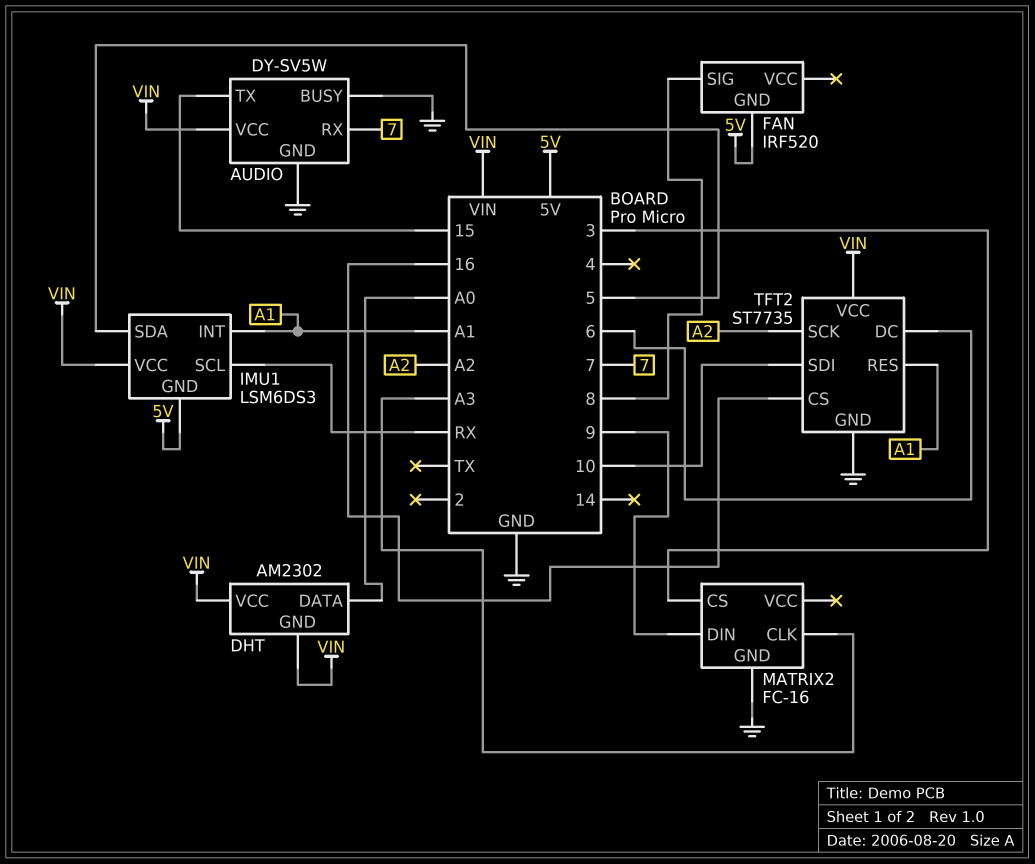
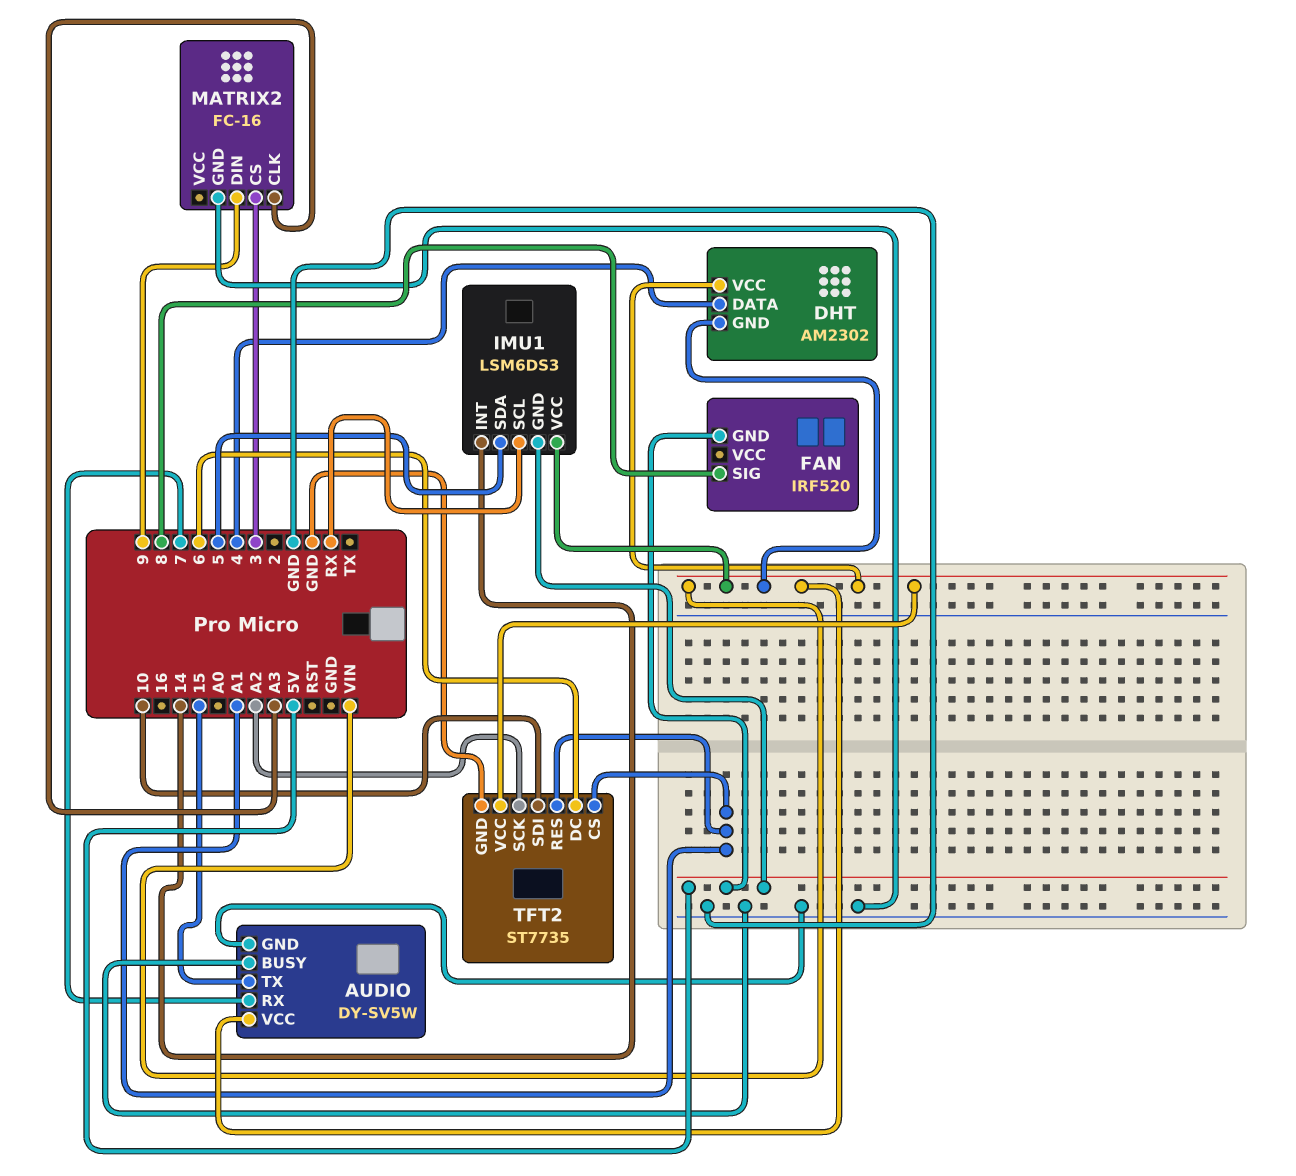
DHT pin DATA: A0 -> 4
IMU1 pin INT: A1 -> 14
TFT2 pin CS: 16 -> A1

